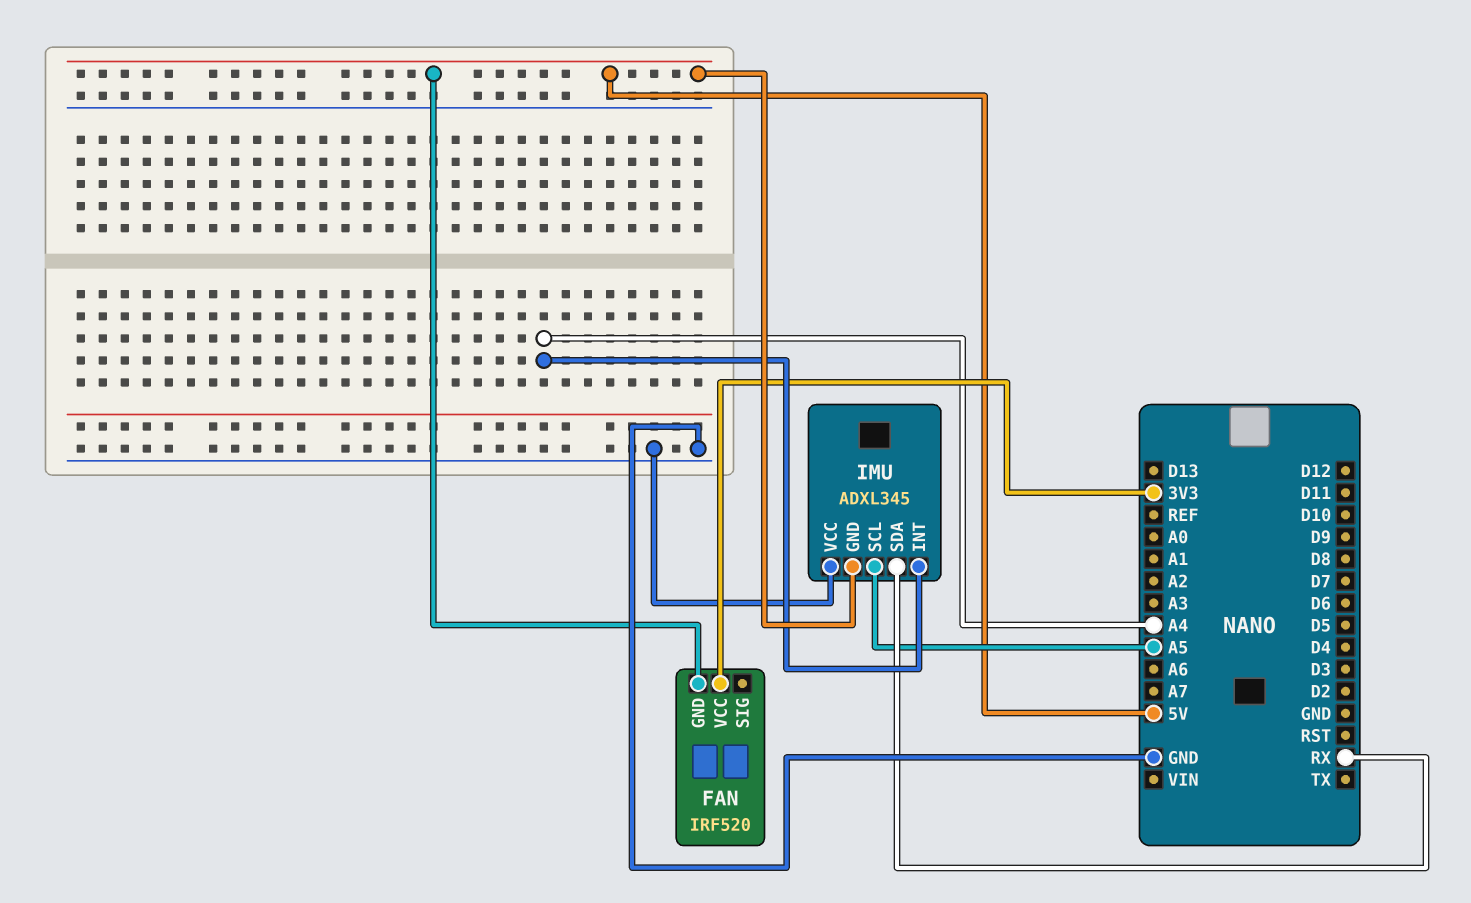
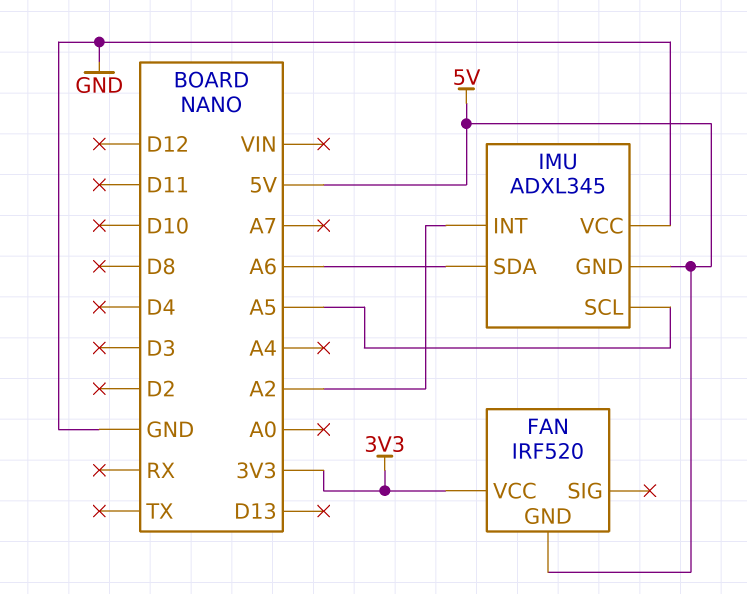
IMU pin INT: A4 -> A2
IMU pin SDA: RX -> A6

